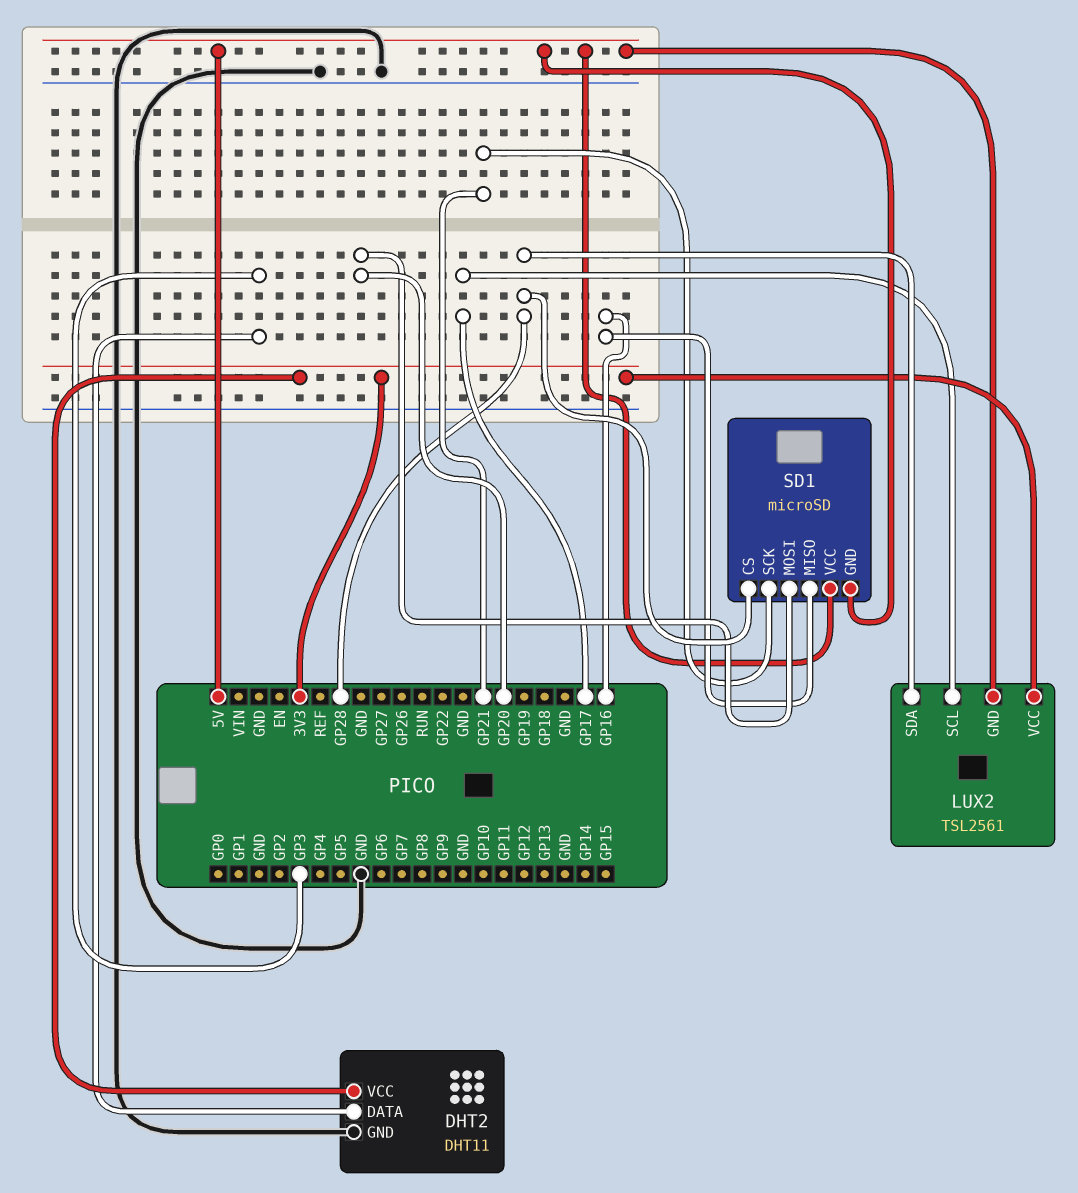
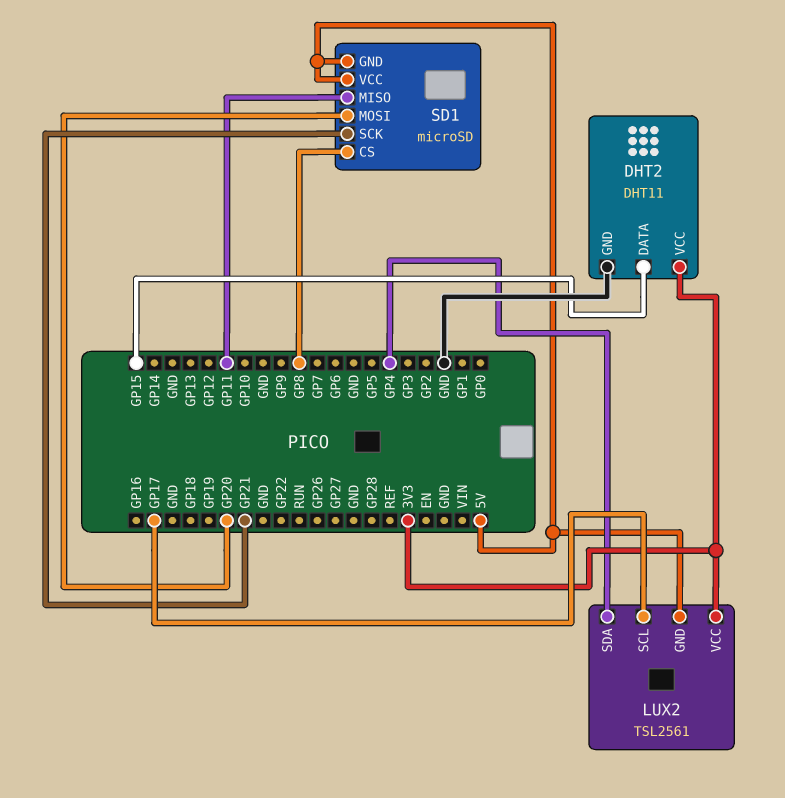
DHT2 pin DATA: GP3 -> GP15
LUX2 pin SDA: GP28 -> GP4
SD1 pin CS: GP28 -> GP8
SD1 pin MISO: GP16 -> GP11

